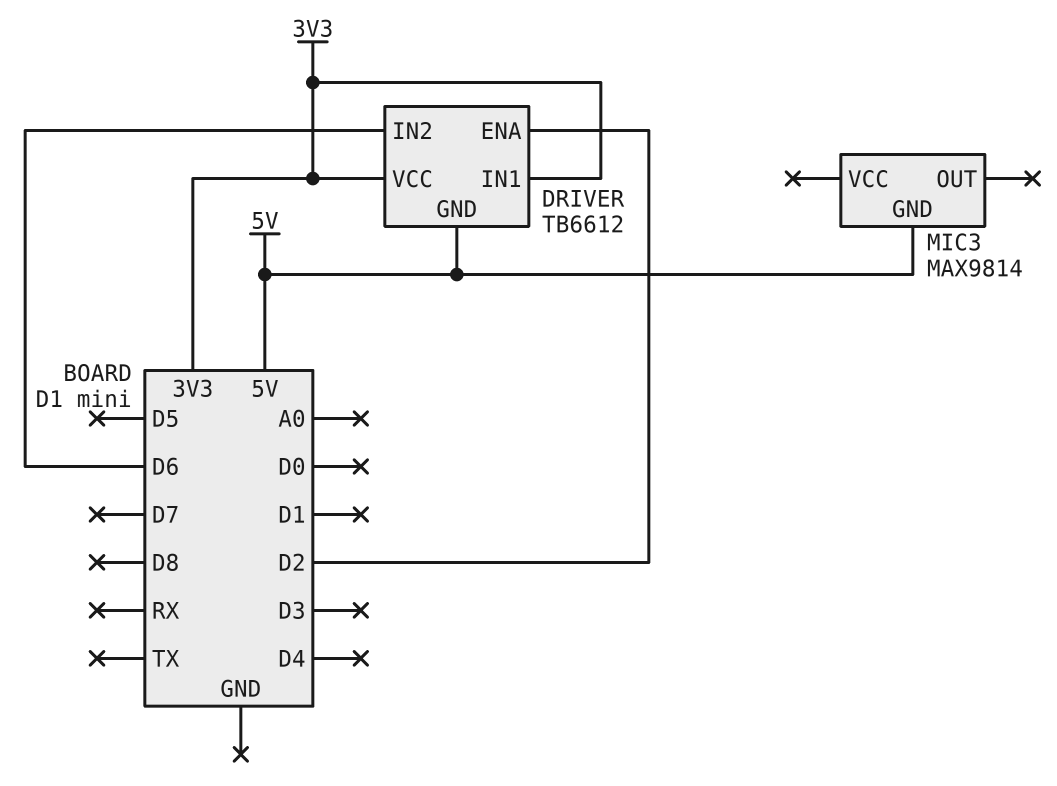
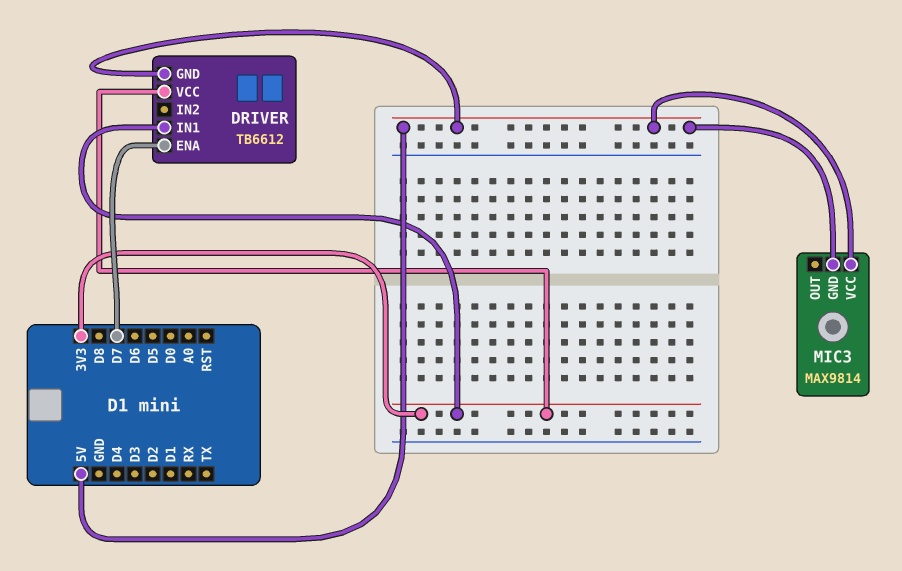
DRIVER pin ENA: D2 -> D7
DRIVER pin IN2: D6 -> none
MIC3 pin VCC: none -> 5V

